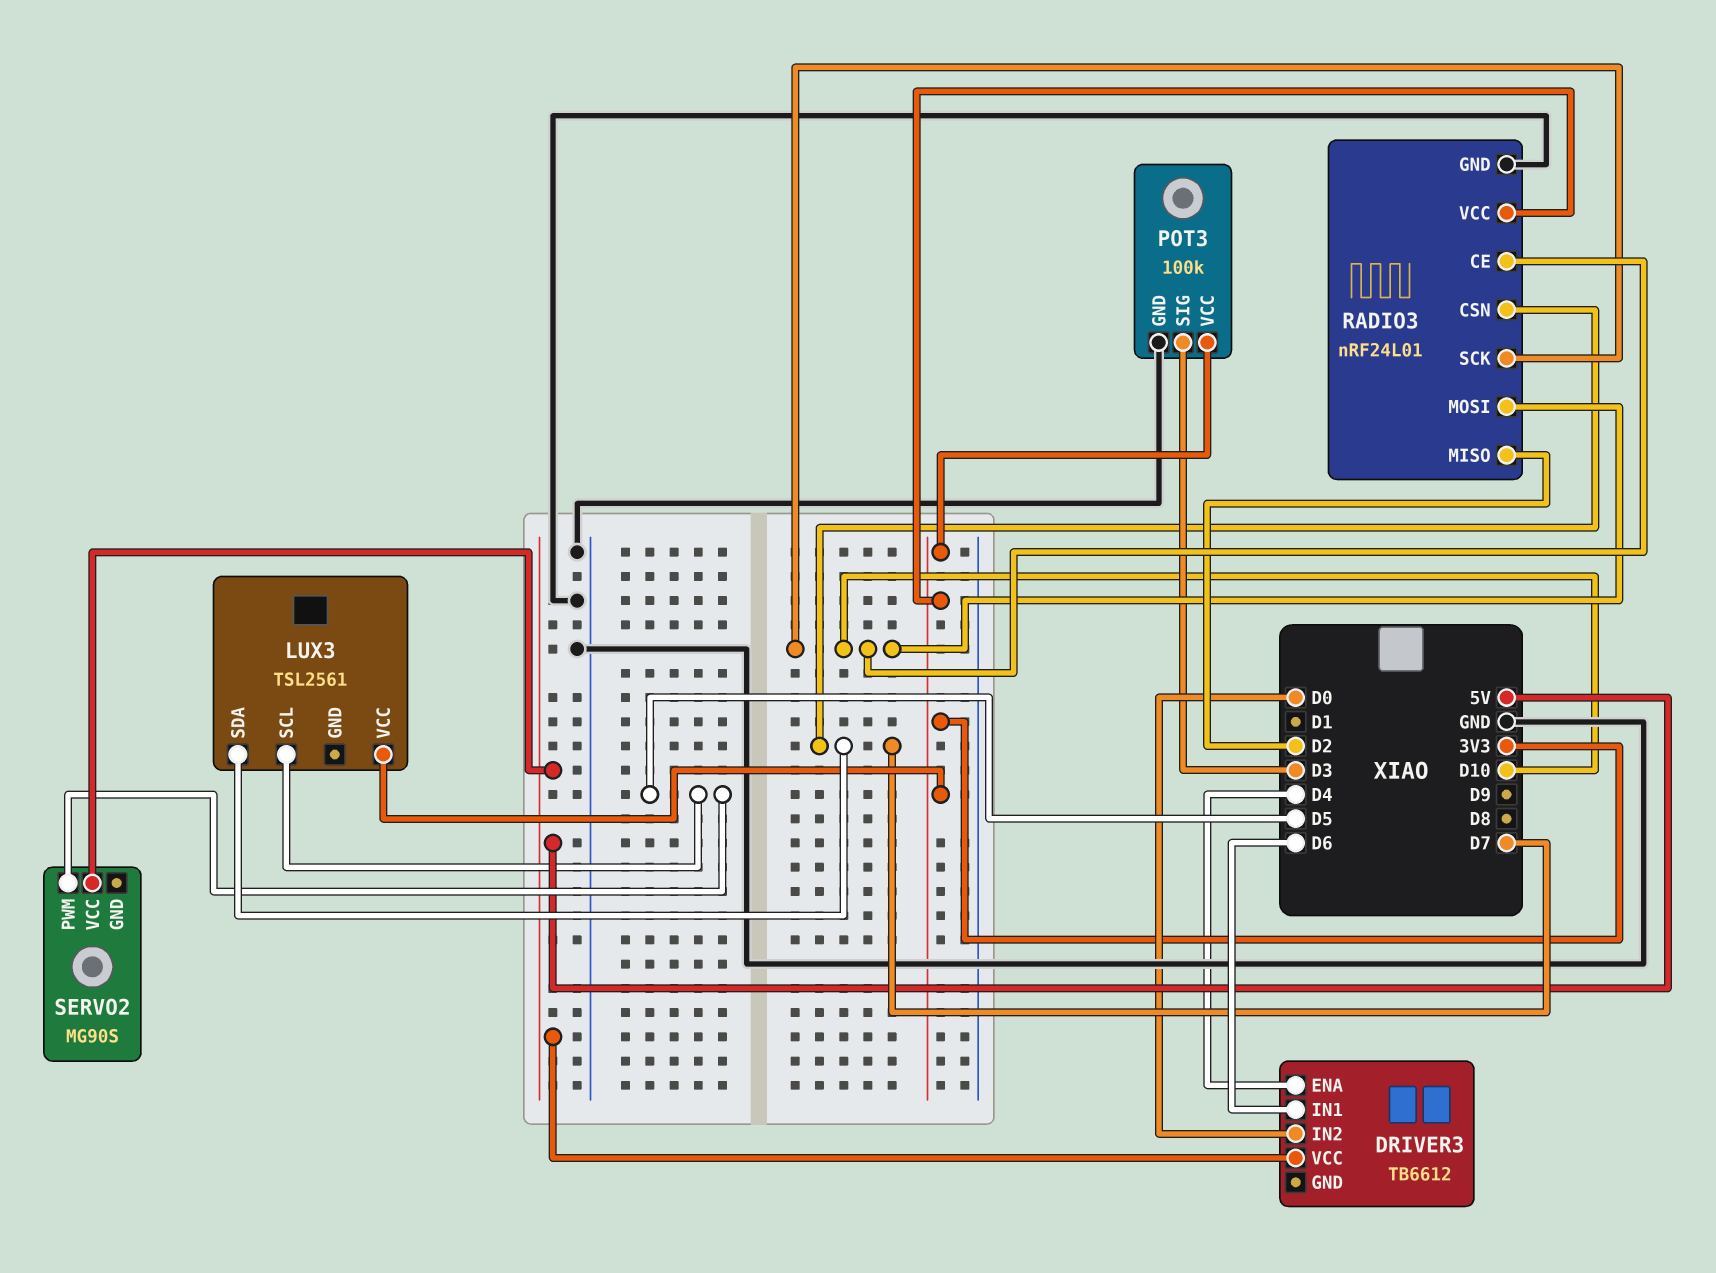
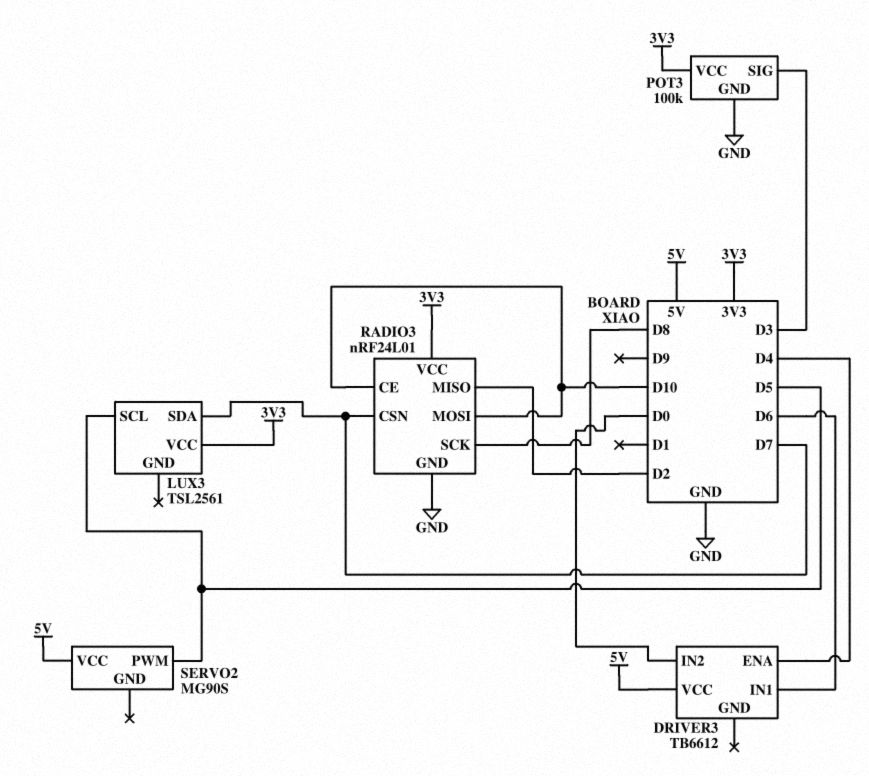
RADIO3 pin SCK: D10 -> D8

